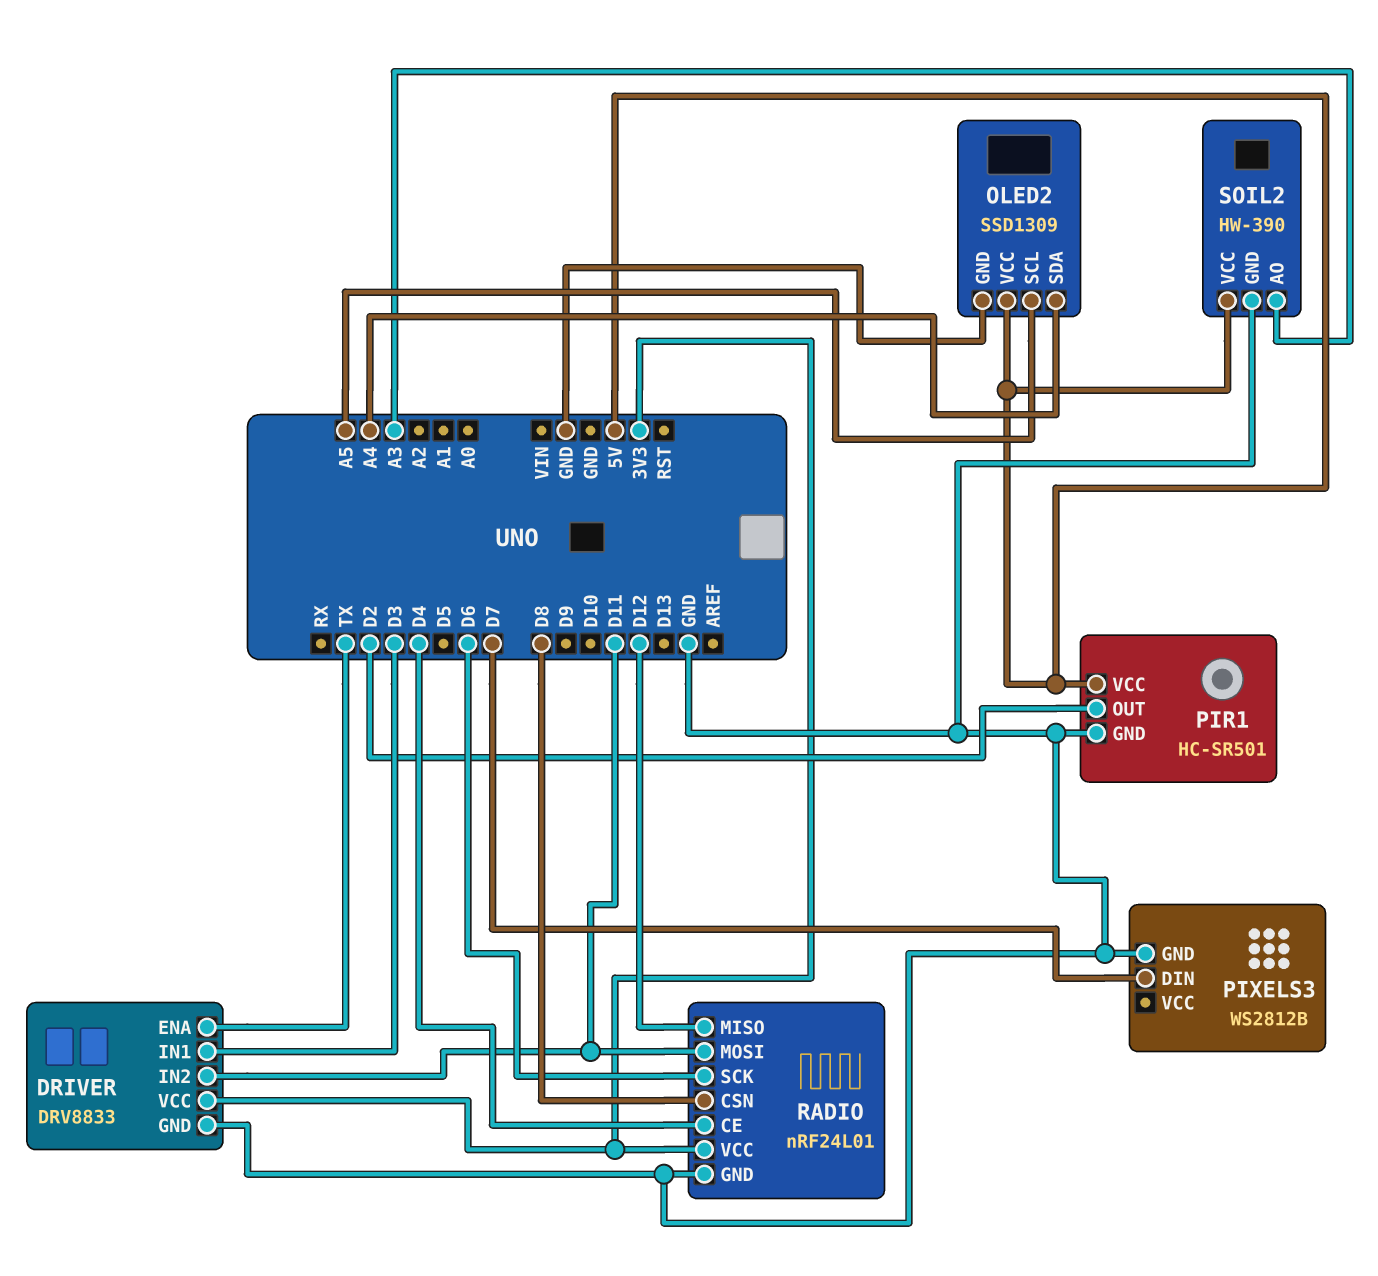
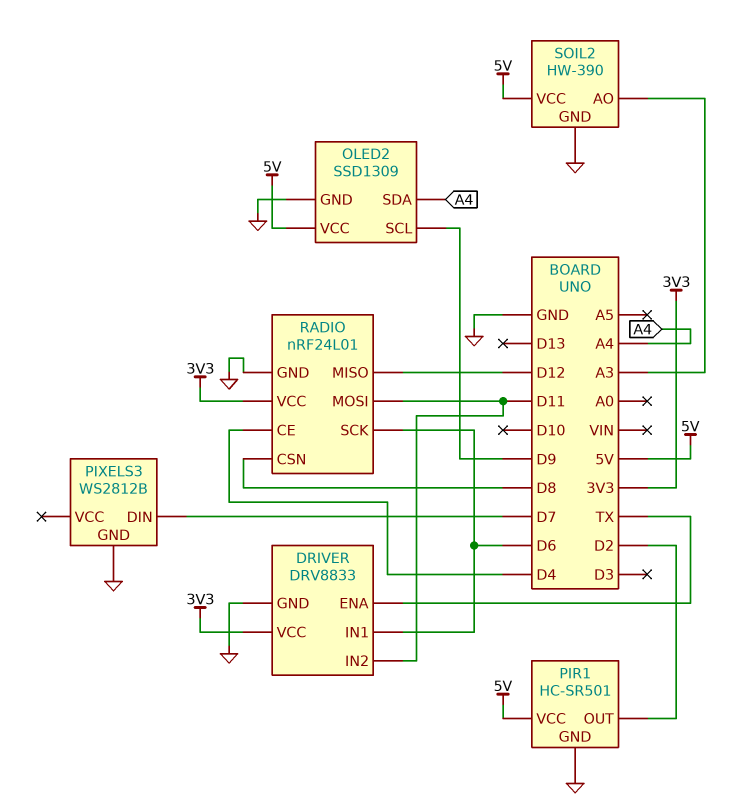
DRIVER pin IN1: D3 -> D6
OLED2 pin SCL: A5 -> D9

